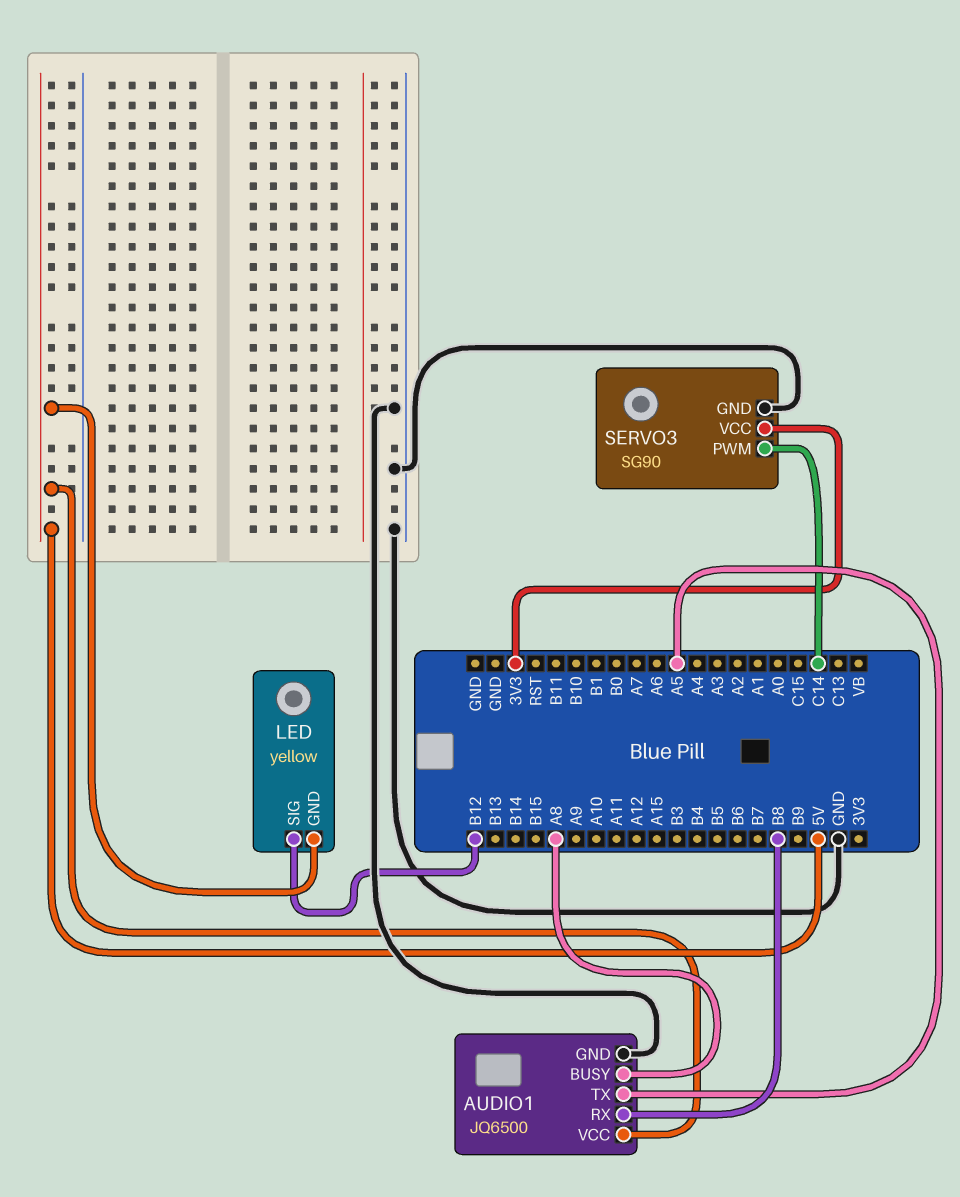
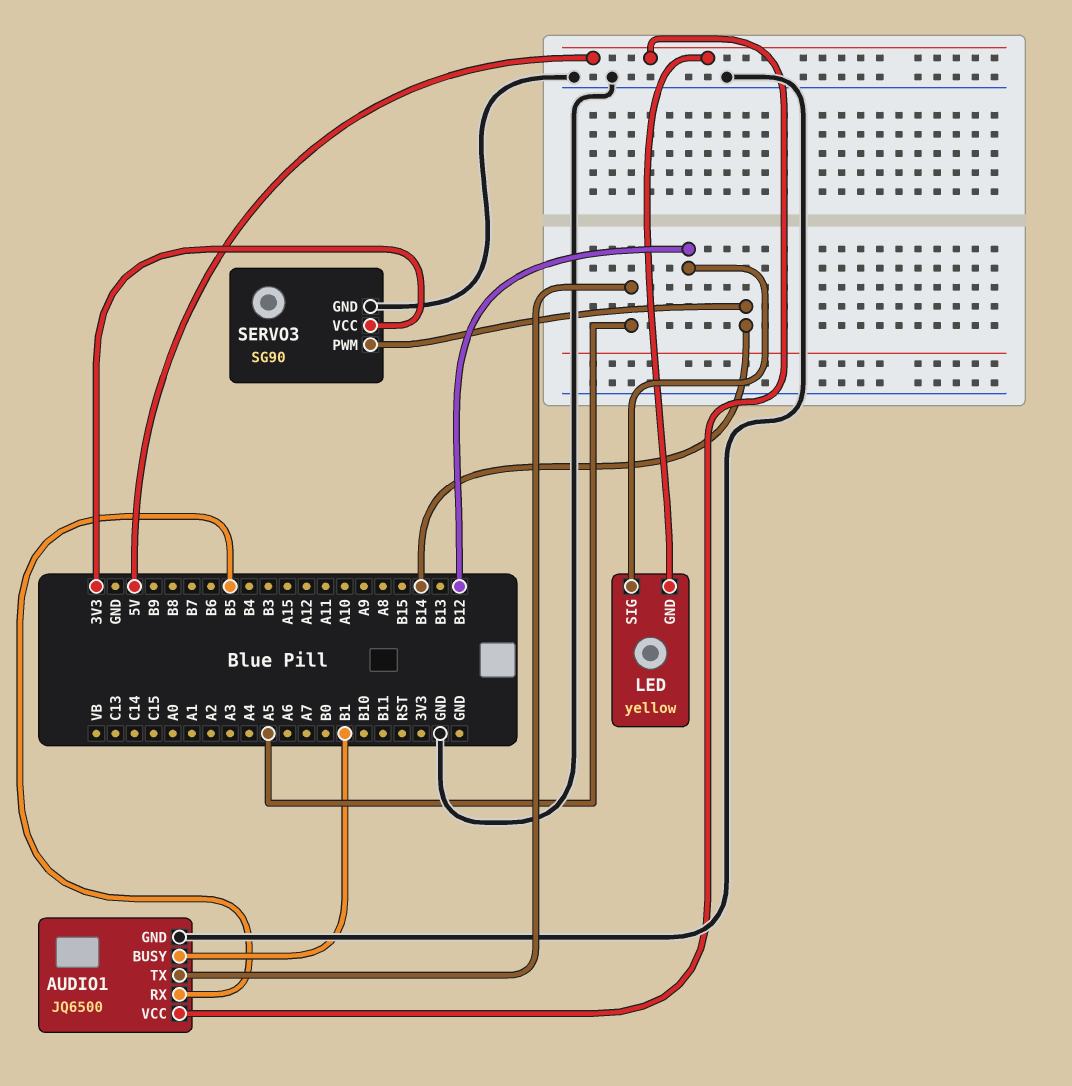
AUDIO1 pin BUSY: A8 -> B1
AUDIO1 pin RX: B8 -> B5
SERVO3 pin PWM: C14 -> B14

